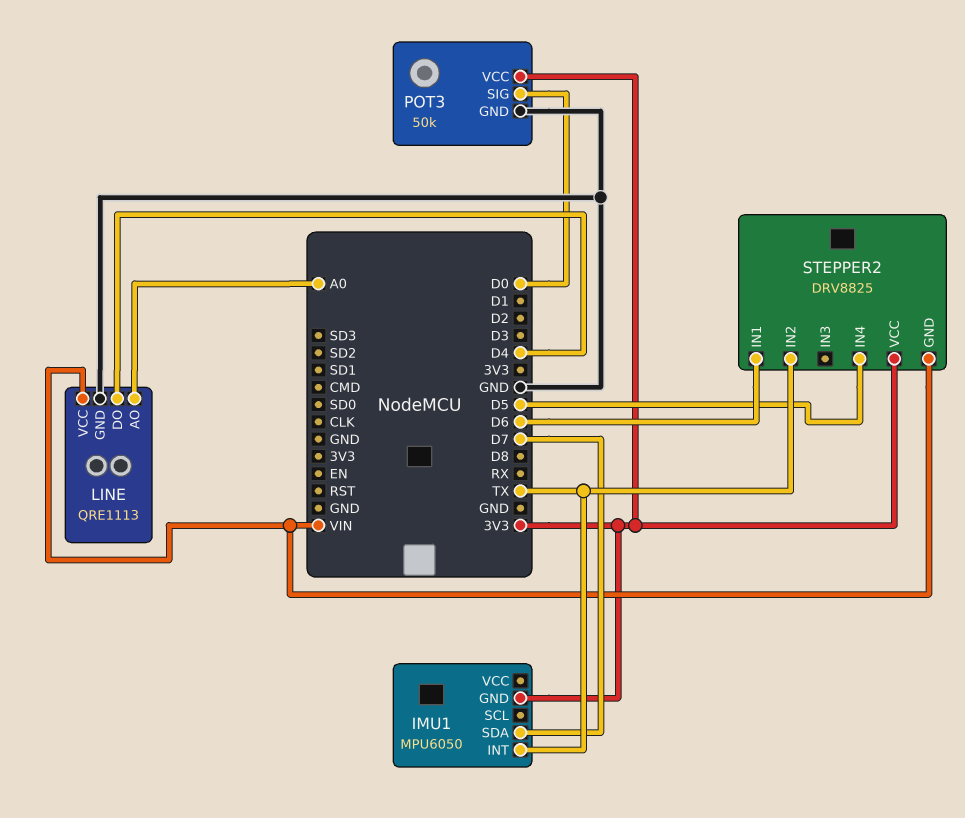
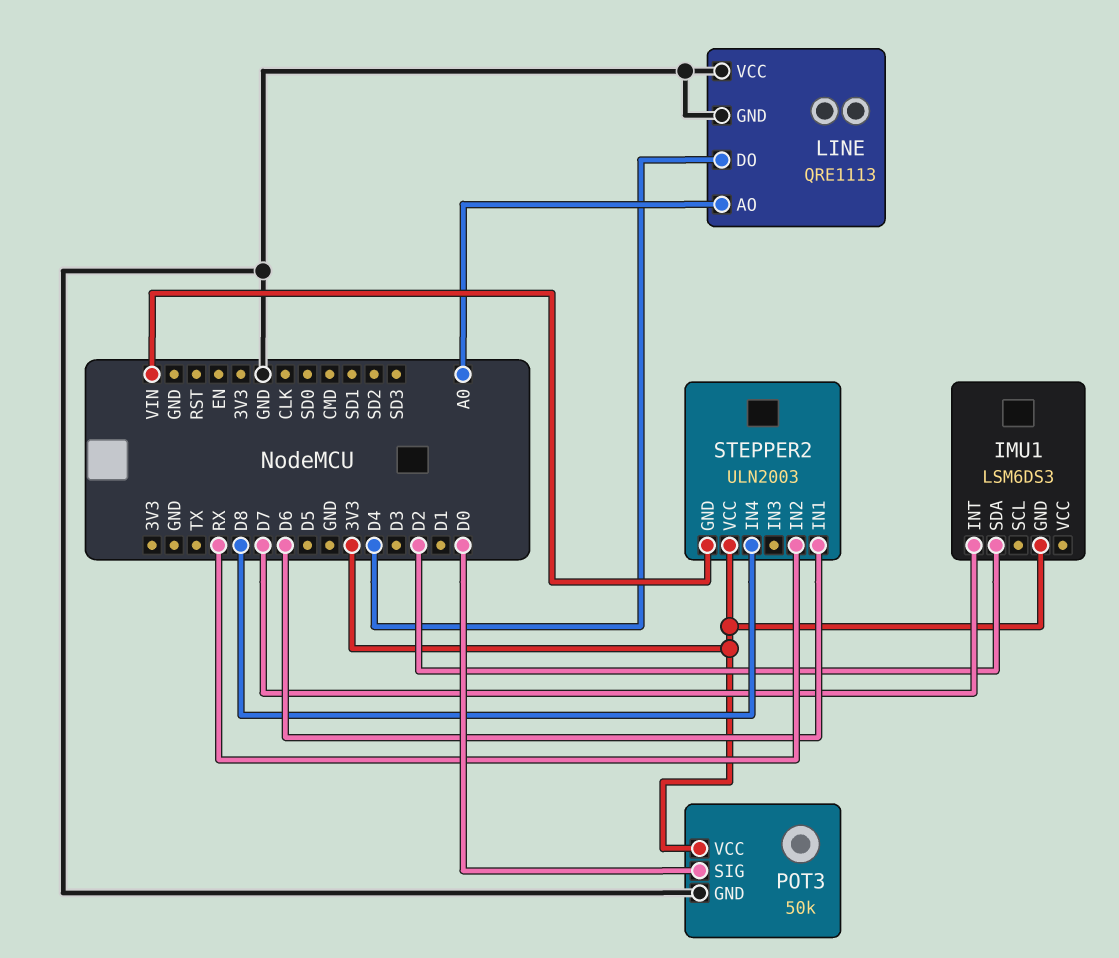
IMU1: MPU6050 -> LSM6DS3
IMU1 pin INT: TX -> D7
IMU1 pin SDA: D7 -> D2
LINE pin VCC: VIN -> GND
STEPPER2: DRV8825 -> ULN2003
STEPPER2 pin IN2: TX -> RX
STEPPER2 pin IN4: D5 -> D8

